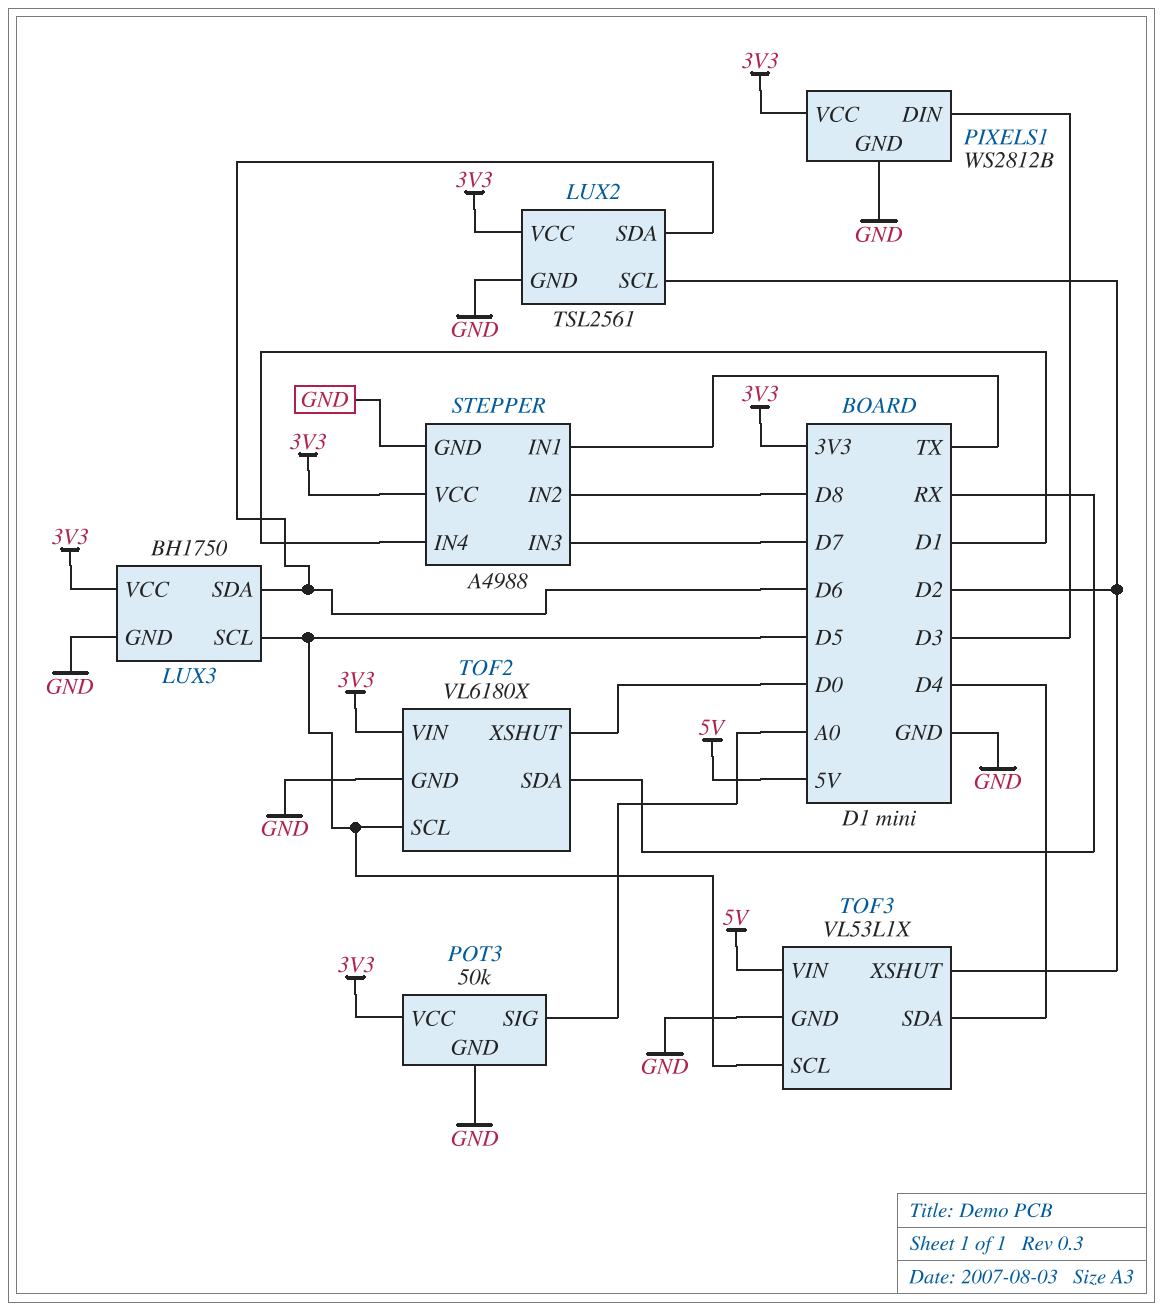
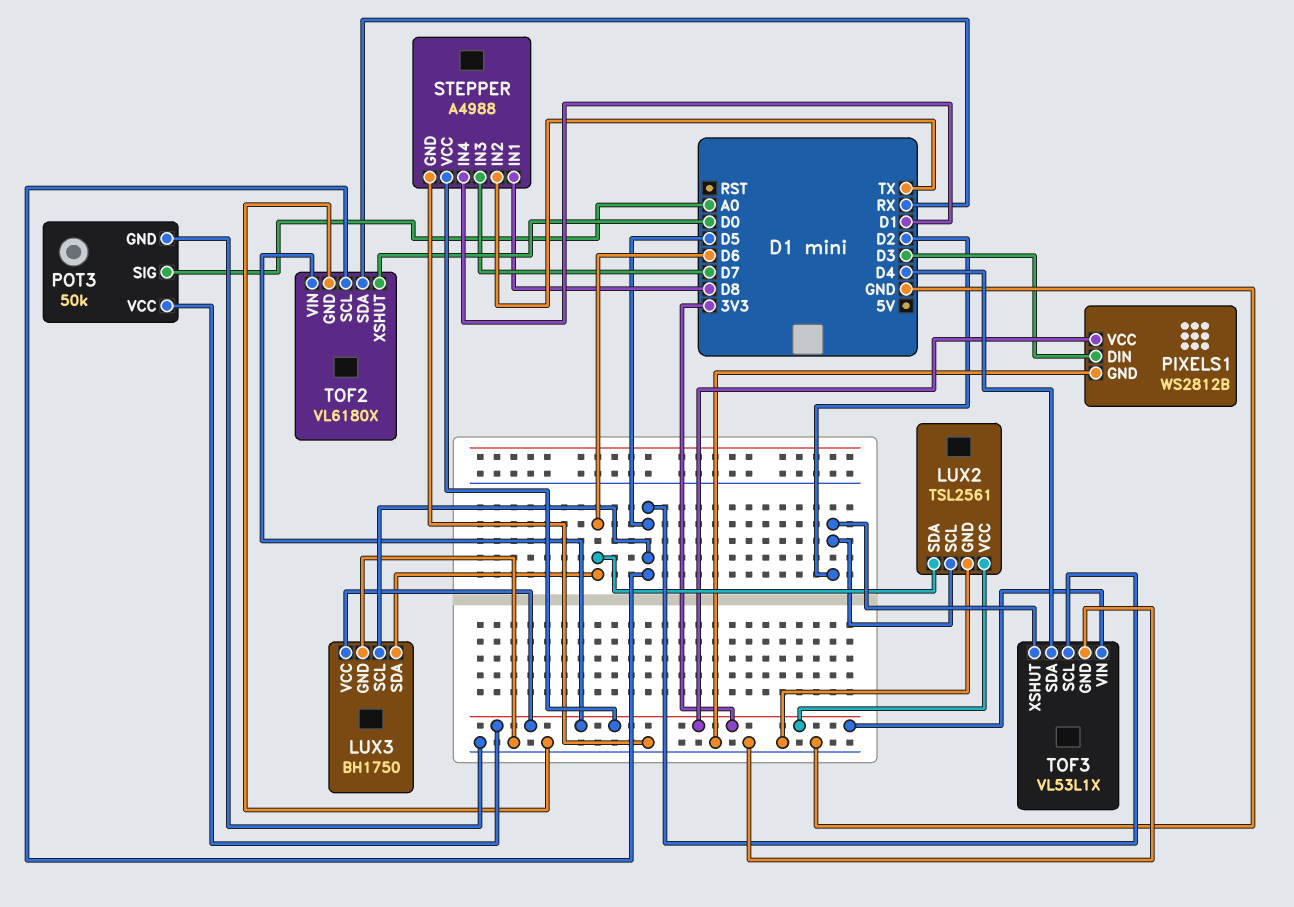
STEPPER pin IN1: TX -> D8
STEPPER pin IN2: D8 -> TX
TOF3 pin VIN: 5V -> 3V3

